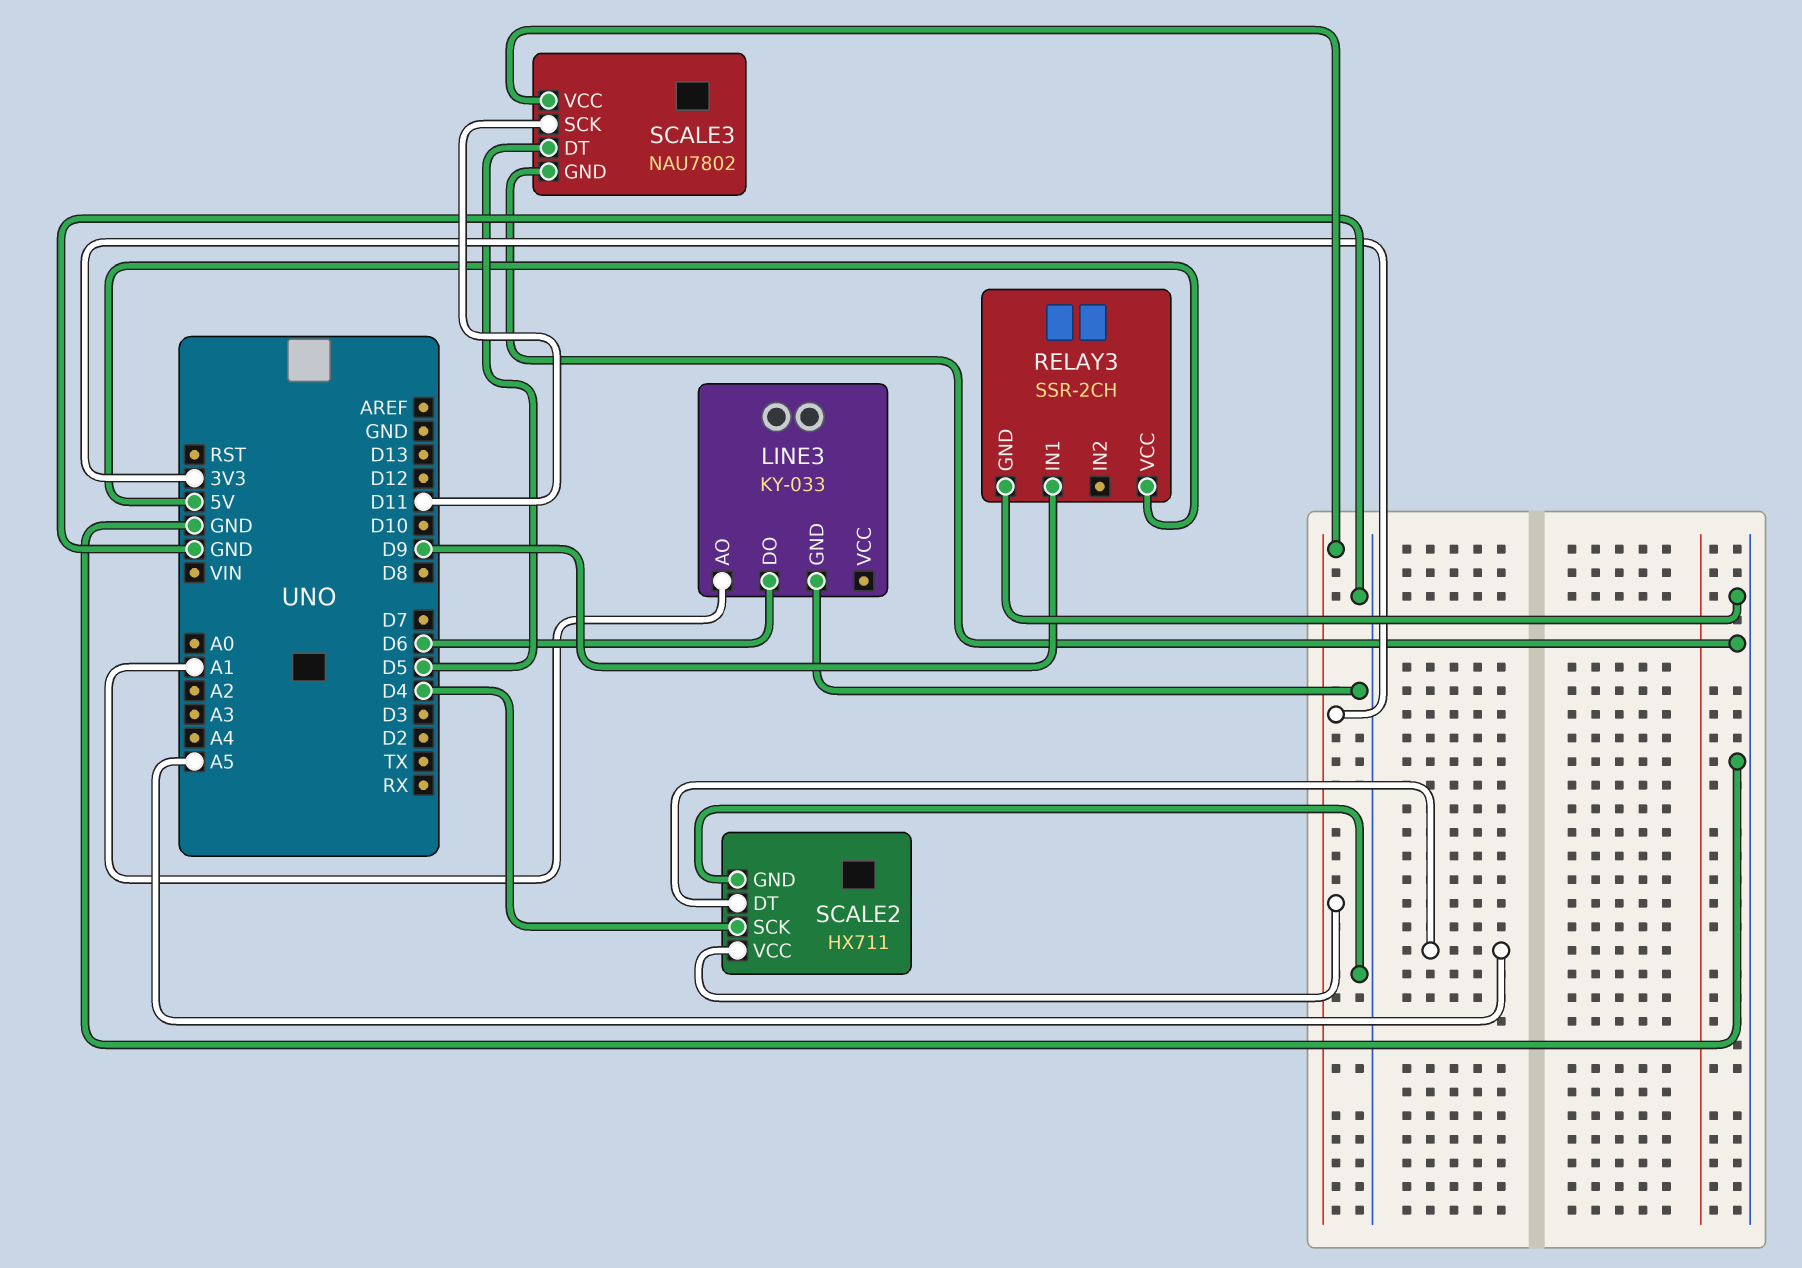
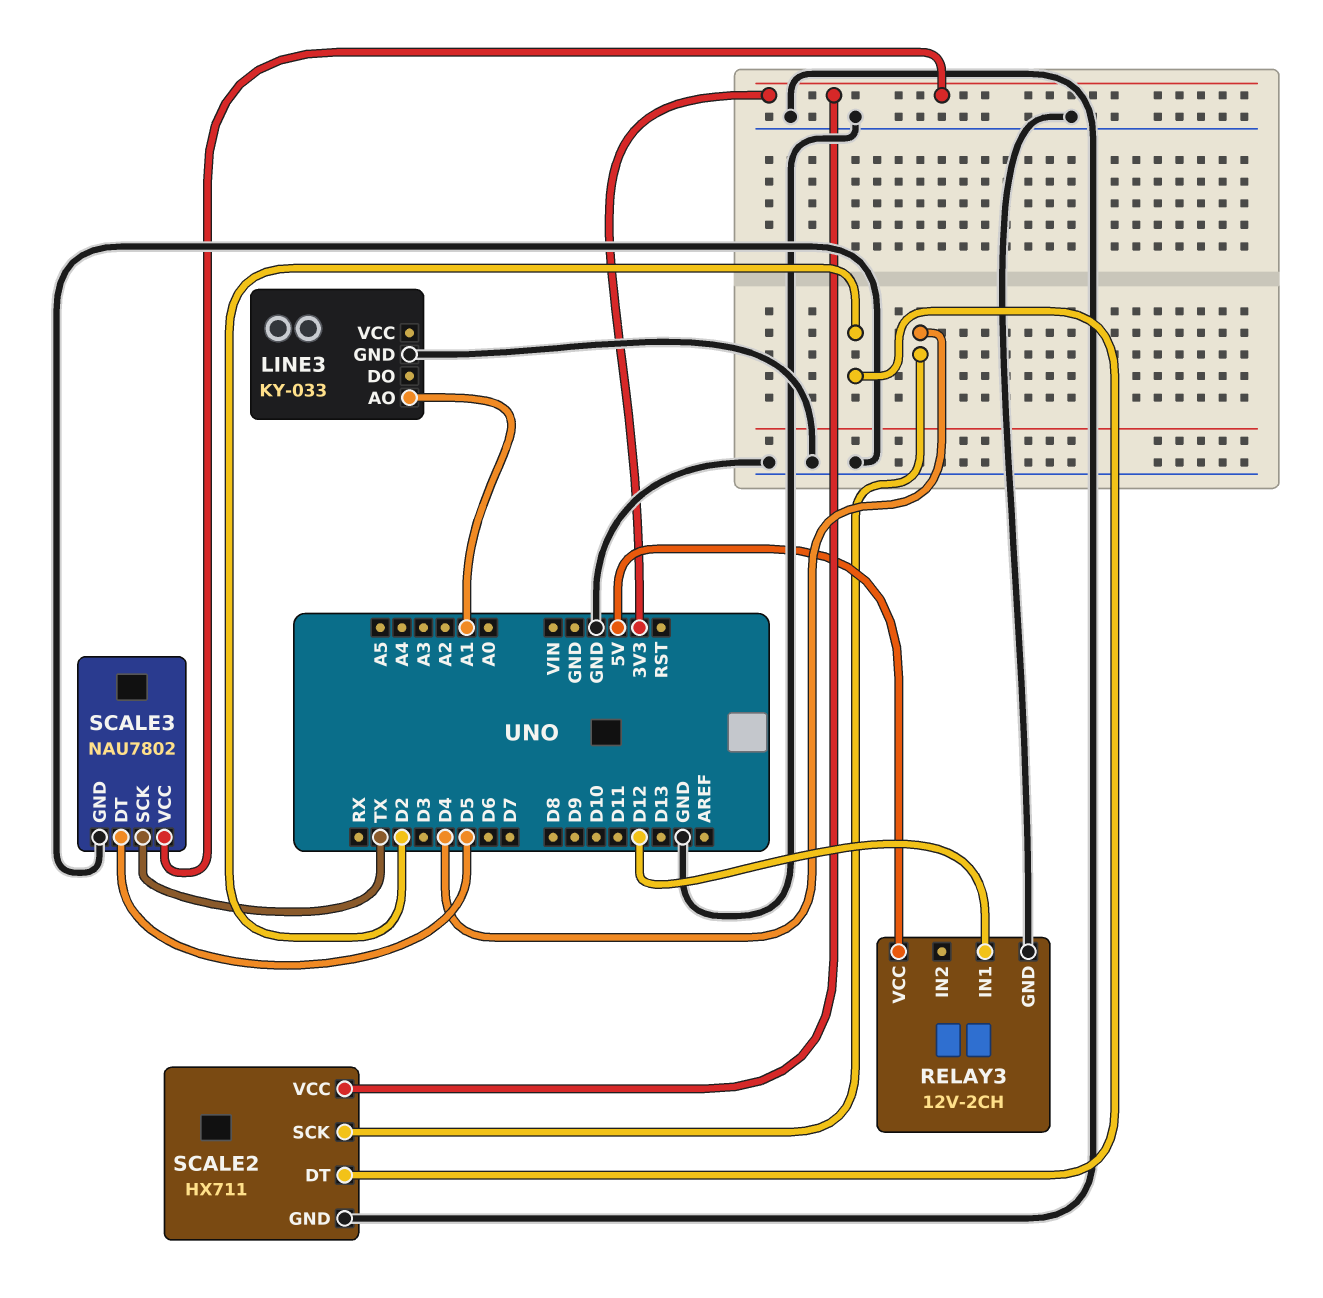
LINE3 pin DO: D6 -> none
RELAY3: SSR-2CH -> 12V-2CH
RELAY3 pin IN1: D9 -> D12
SCALE2 pin DT: A5 -> D2
SCALE3 pin SCK: D11 -> TX

